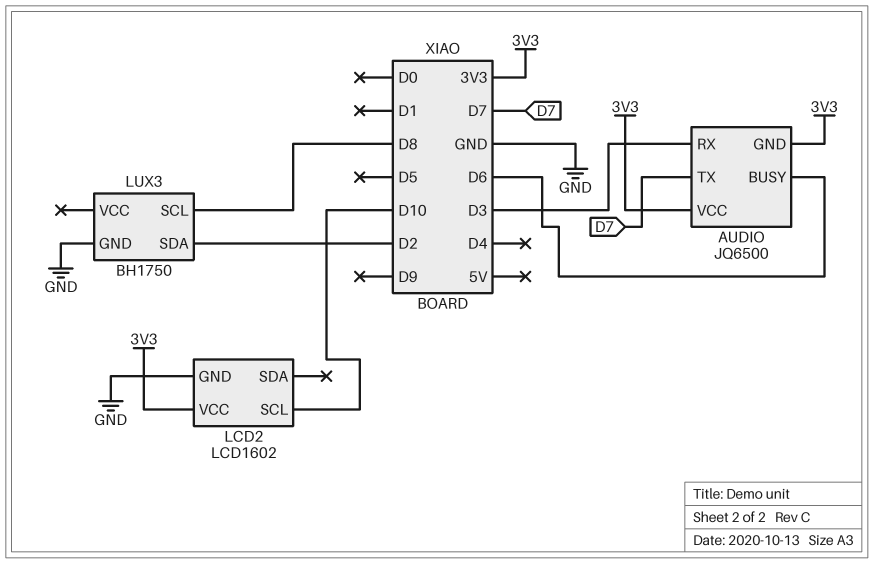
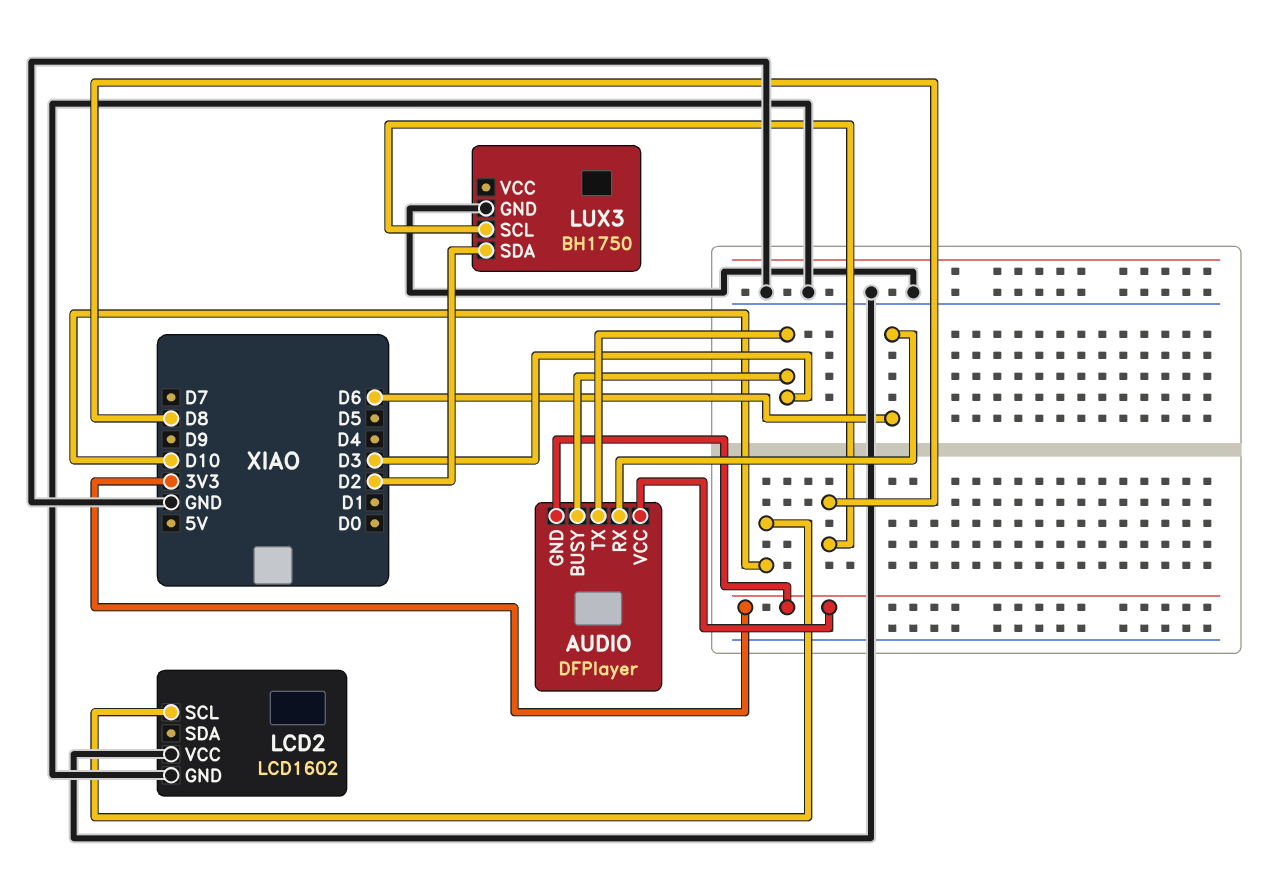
AUDIO: JQ6500 -> DFPlayer
AUDIO pin BUSY: D6 -> D3
AUDIO pin RX: D3 -> D6
AUDIO pin TX: D7 -> D3
LCD2 pin VCC: 3V3 -> GND

